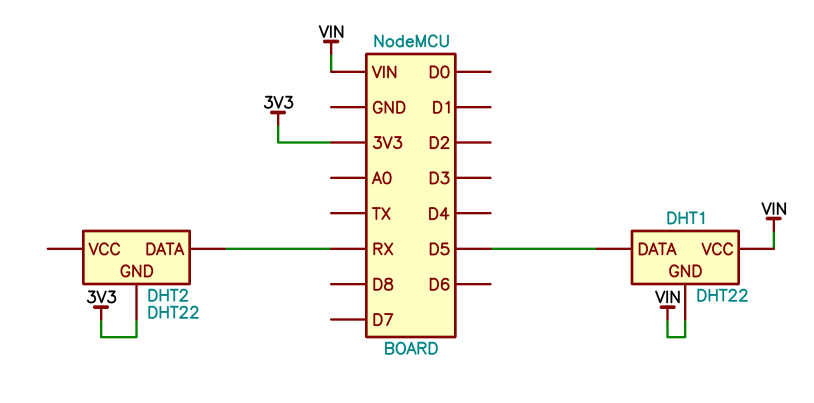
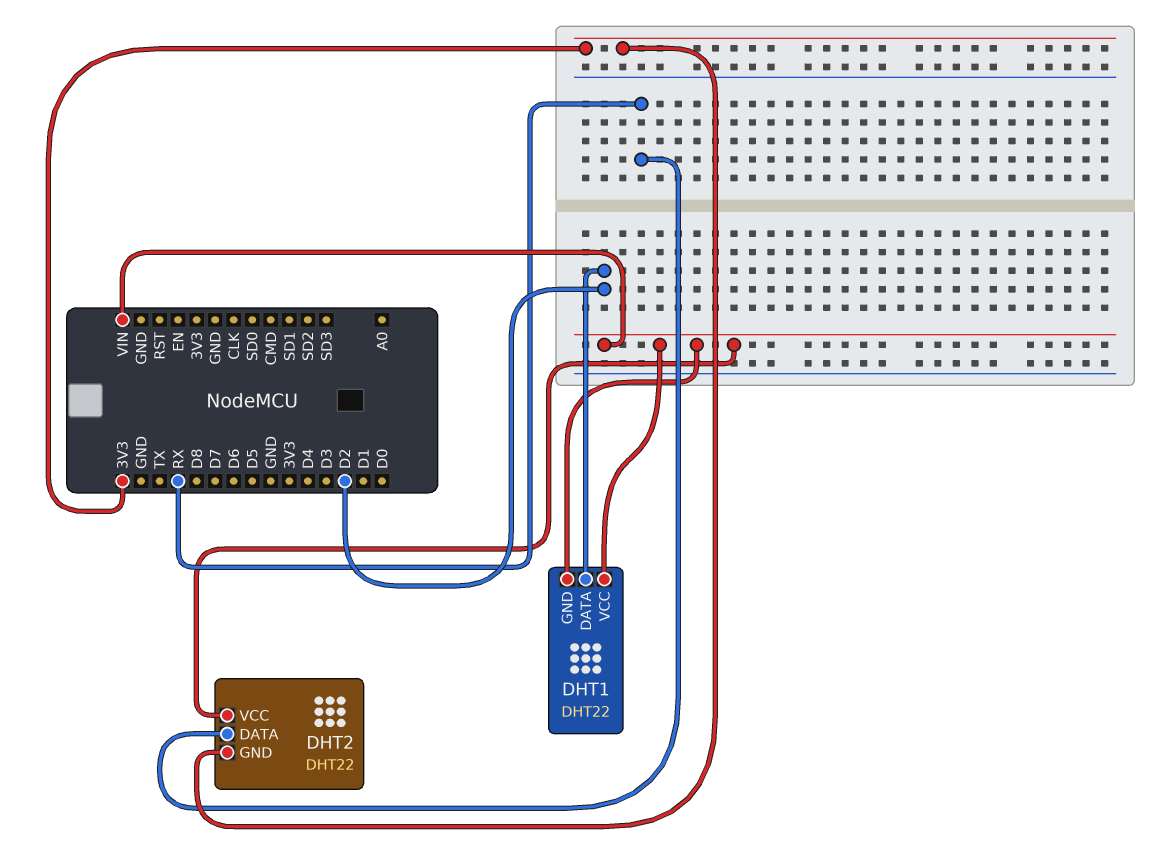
DHT1 pin DATA: D5 -> D2
DHT2 pin VCC: none -> VIN

